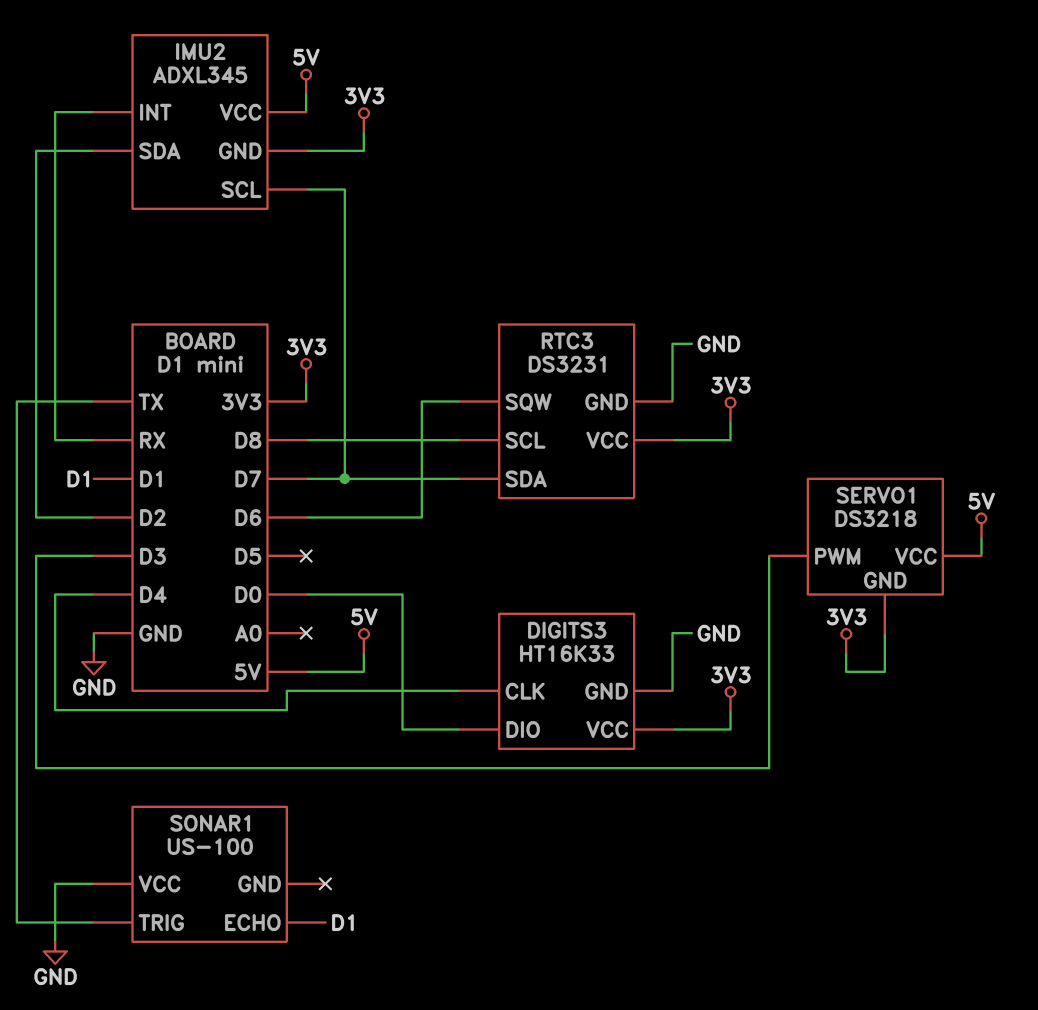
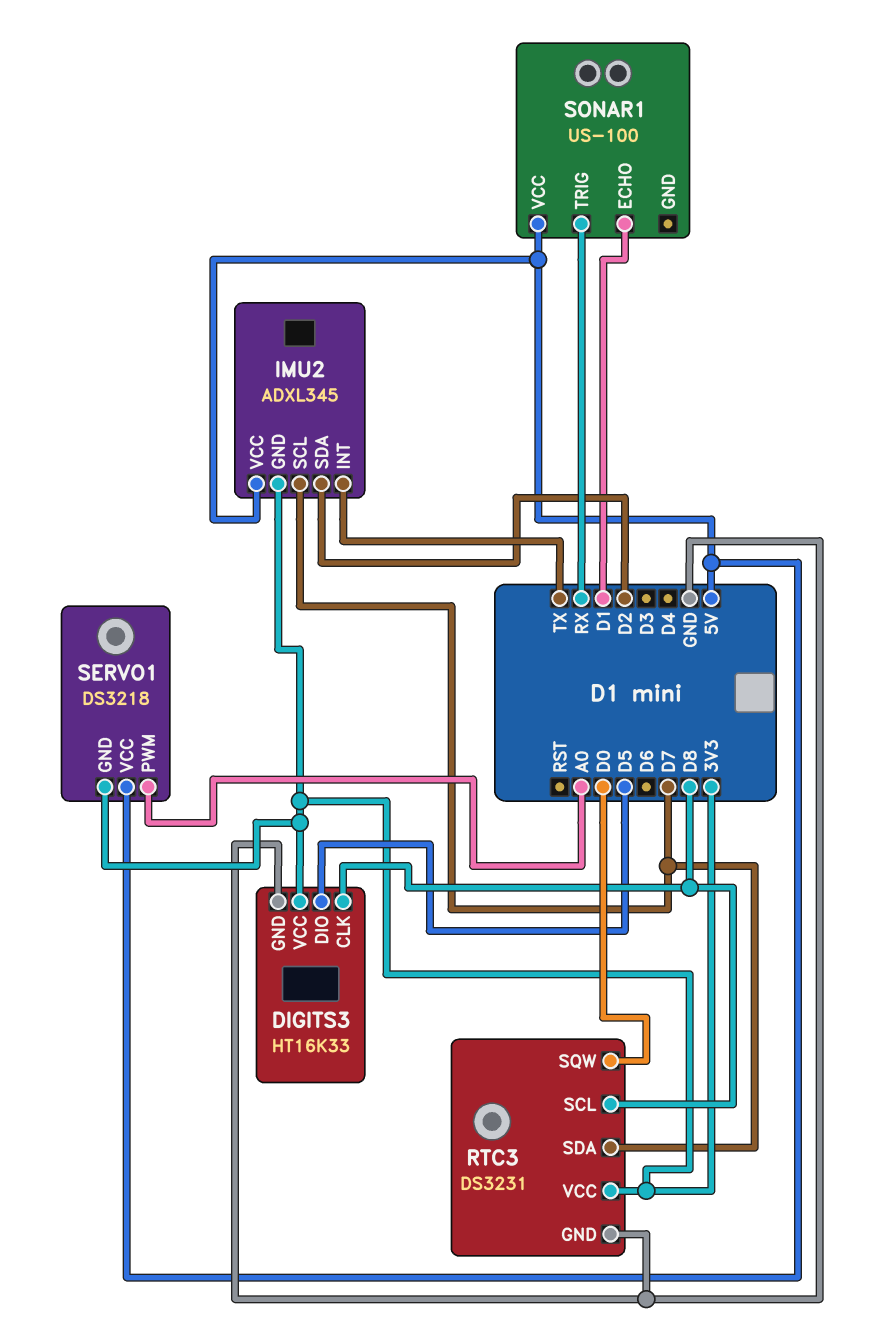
DIGITS3 pin CLK: D4 -> D8
DIGITS3 pin DIO: D0 -> D5
IMU2 pin INT: RX -> TX
RTC3 pin SQW: D6 -> D0
SERVO1 pin PWM: D3 -> A0
SONAR1 pin TRIG: TX -> RX
SONAR1 pin VCC: GND -> 5V

